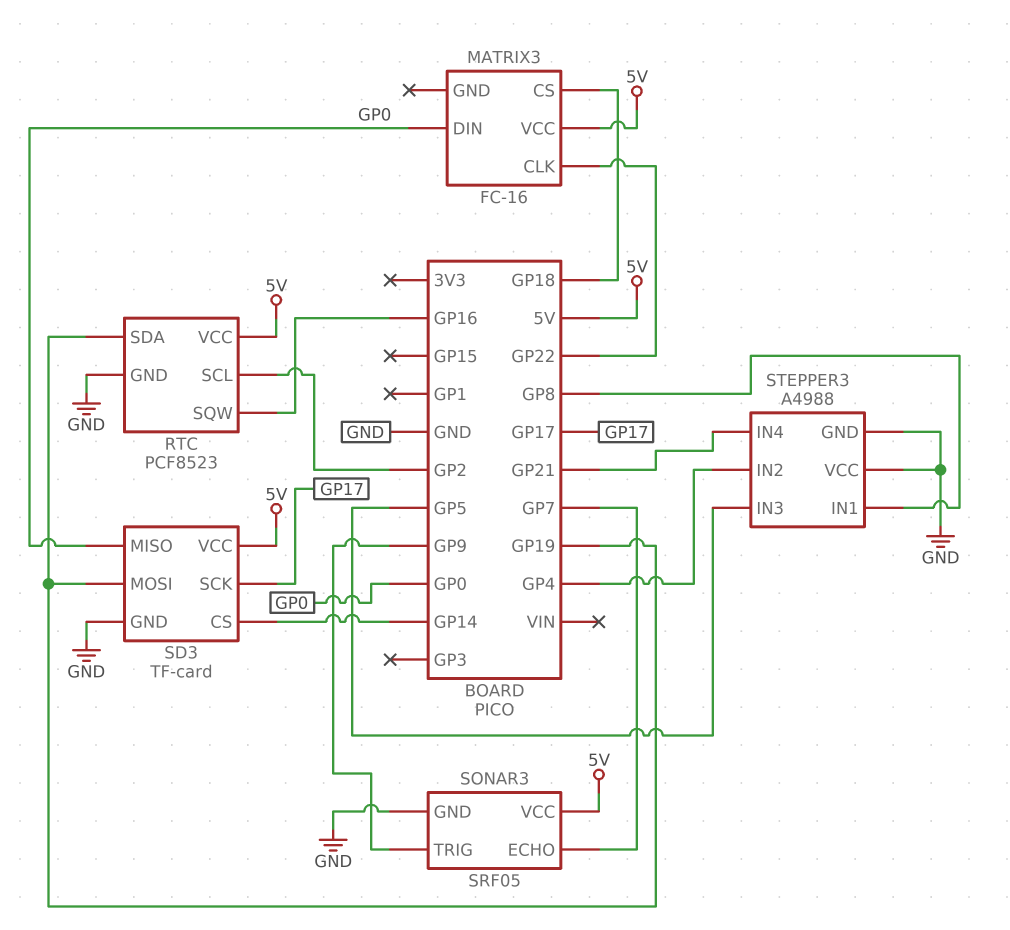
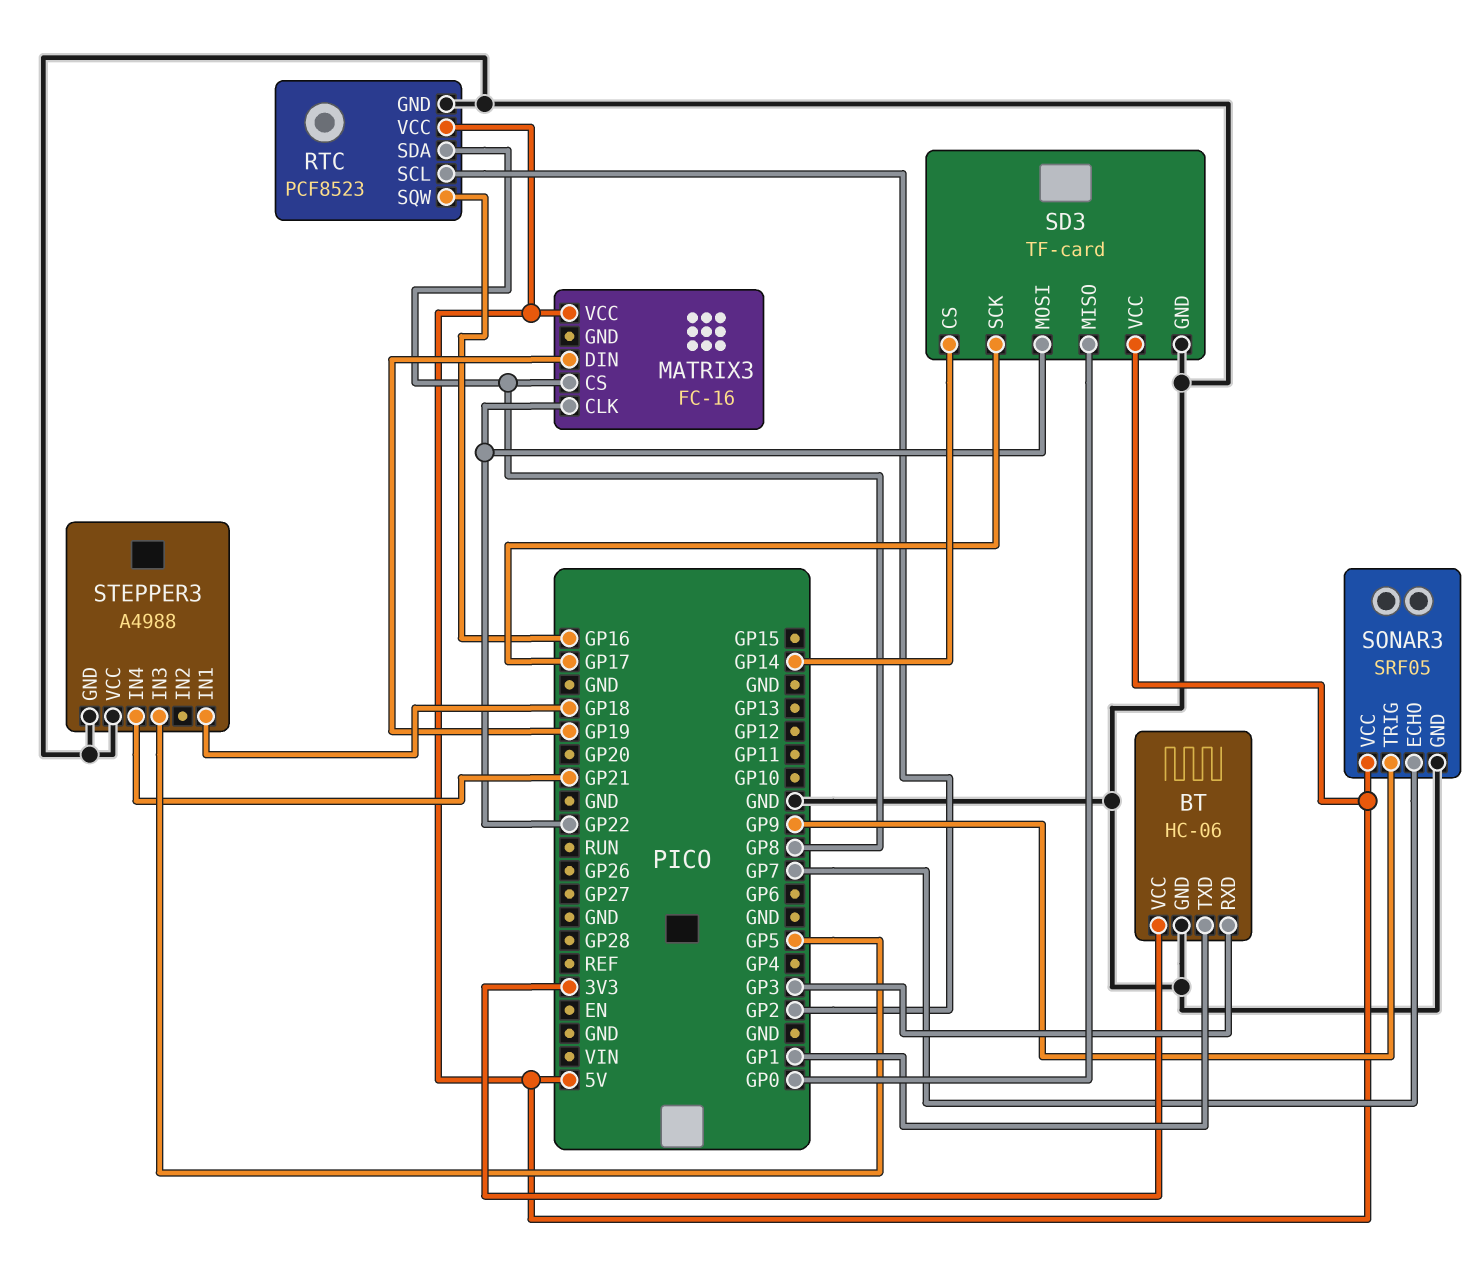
BT: none -> HC-06
BT pin GND: none -> GND
BT pin RXD: none -> GP3
BT pin TXD: none -> GP1
BT pin VCC: none -> 3V3
MATRIX3 pin CS: GP18 -> GP8
MATRIX3 pin DIN: GP0 -> GP19
RTC pin SDA: GP19 -> GP8
SD3 pin MOSI: GP19 -> GP22
STEPPER3 pin IN1: GP8 -> GP18
STEPPER3 pin IN2: GP4 -> none

